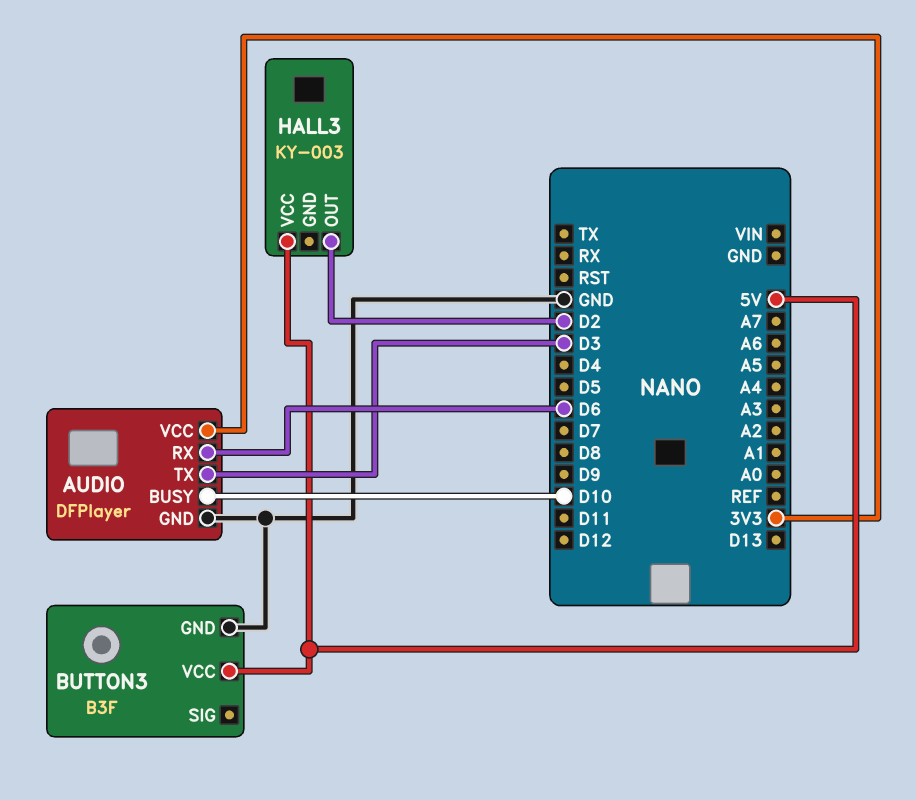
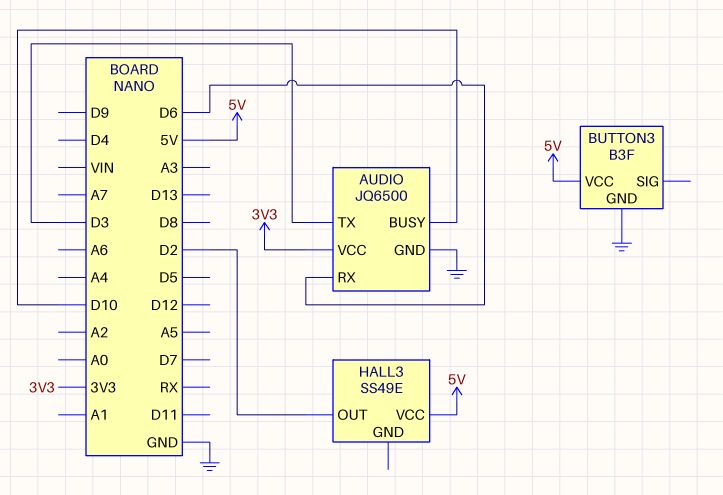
AUDIO: DFPlayer -> JQ6500
HALL3: KY-003 -> SS49E

